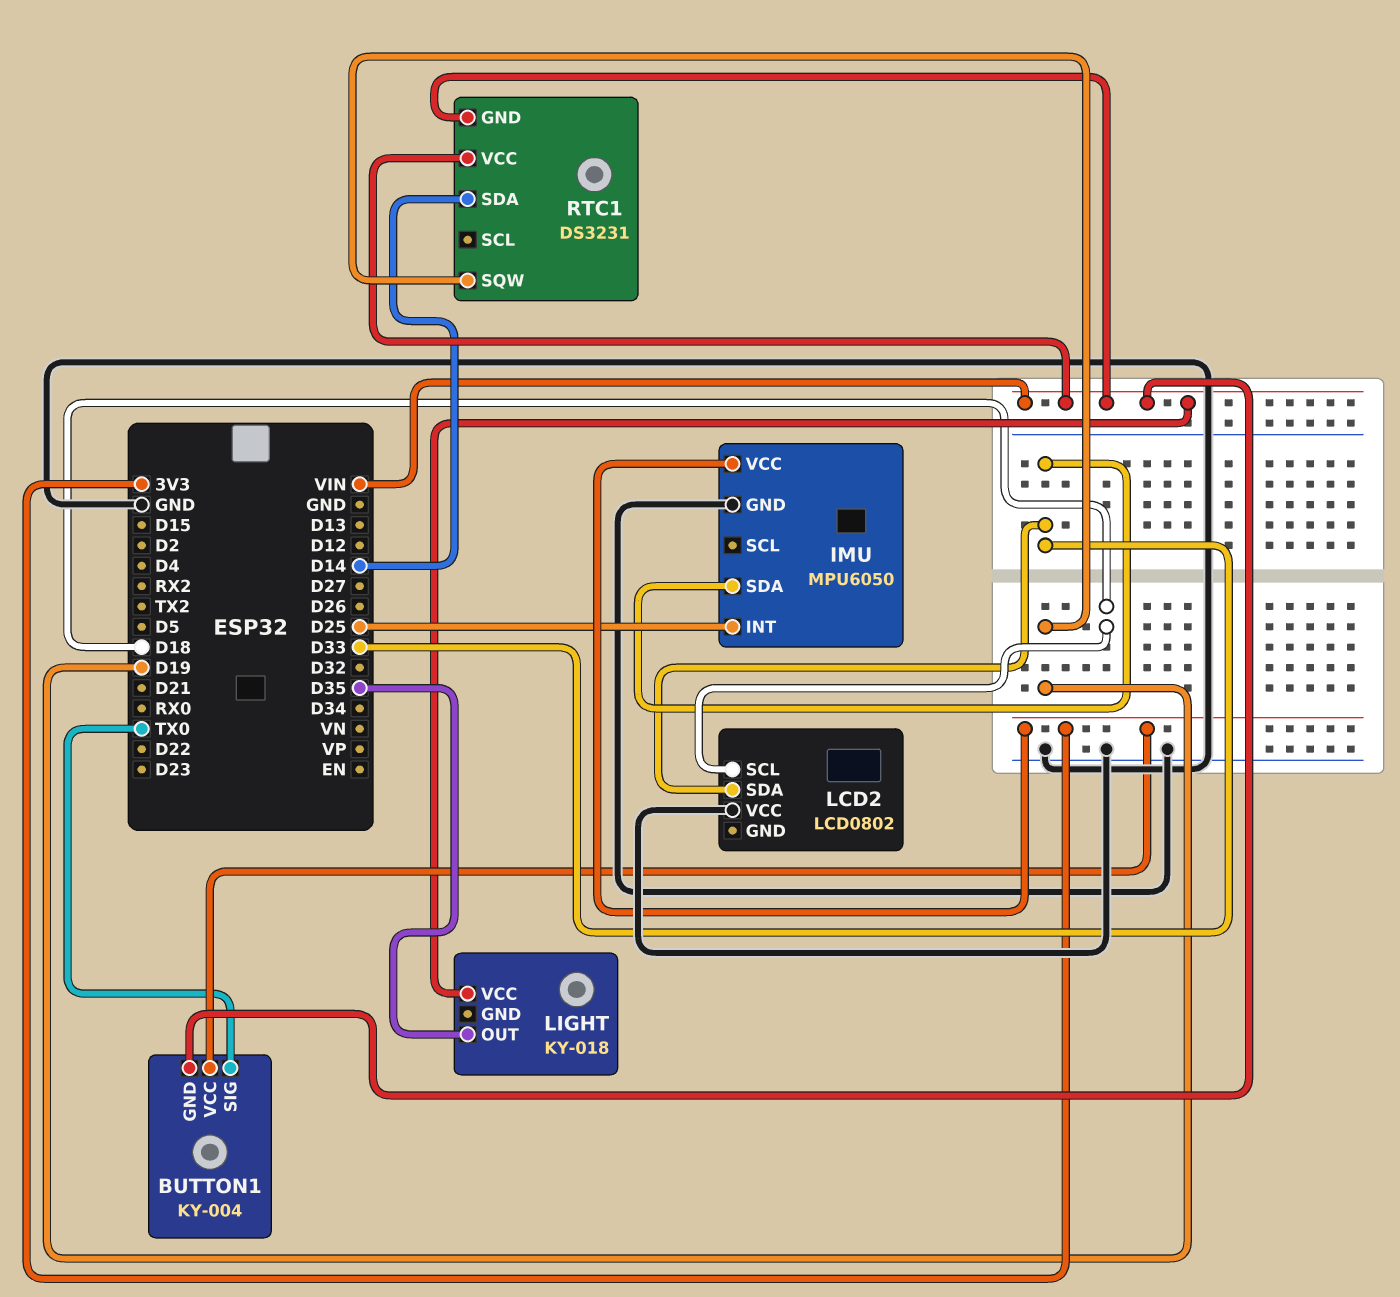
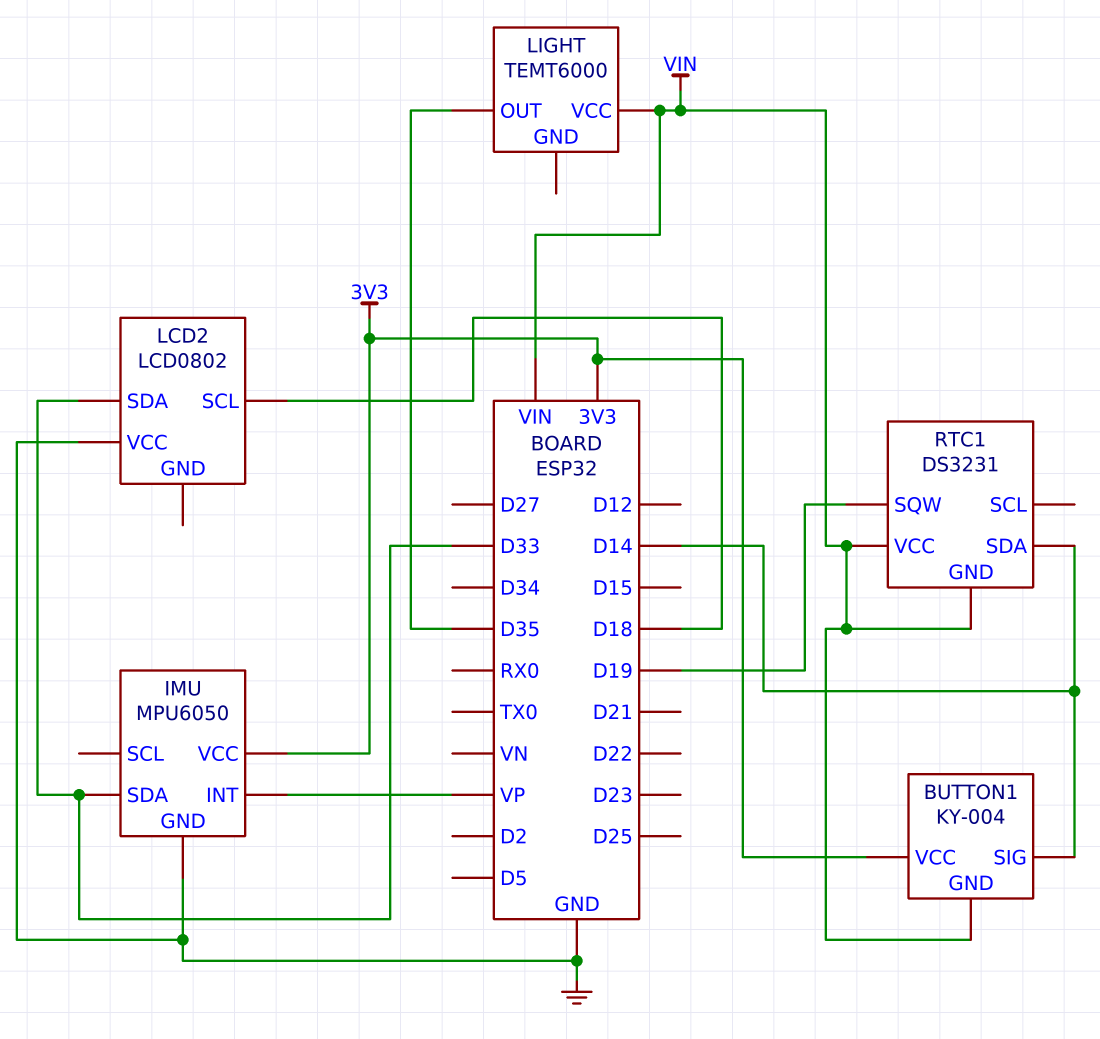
BUTTON1 pin SIG: TX0 -> D14
IMU pin INT: D25 -> VP
LIGHT: KY-018 -> TEMT6000

